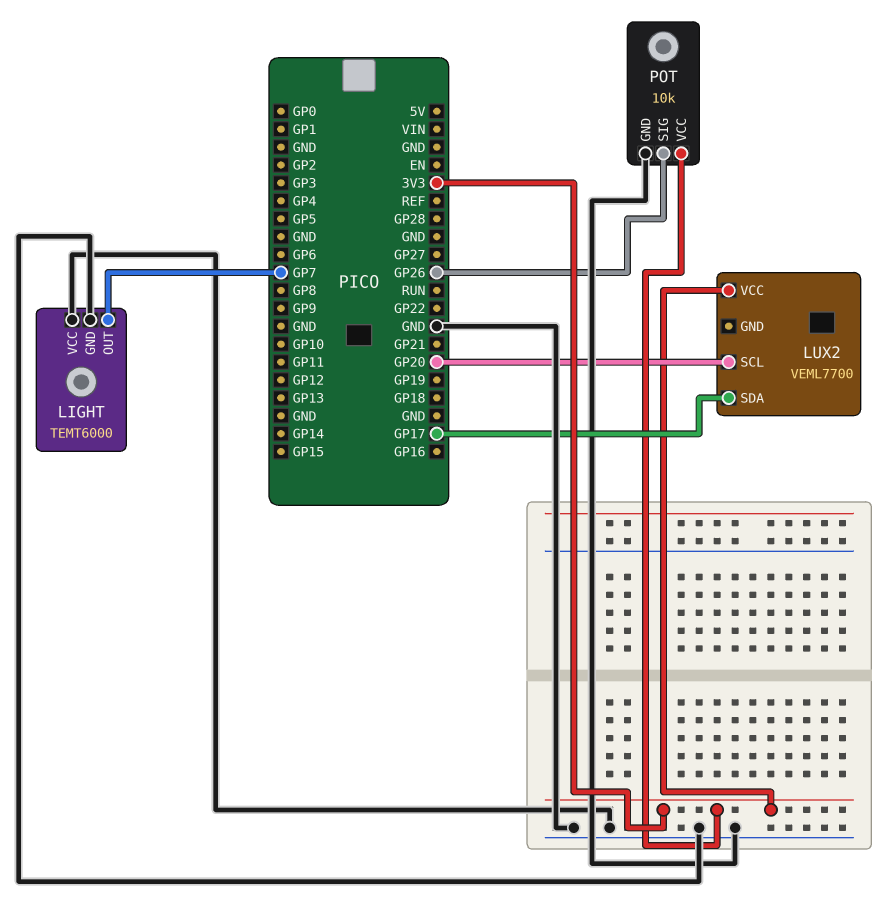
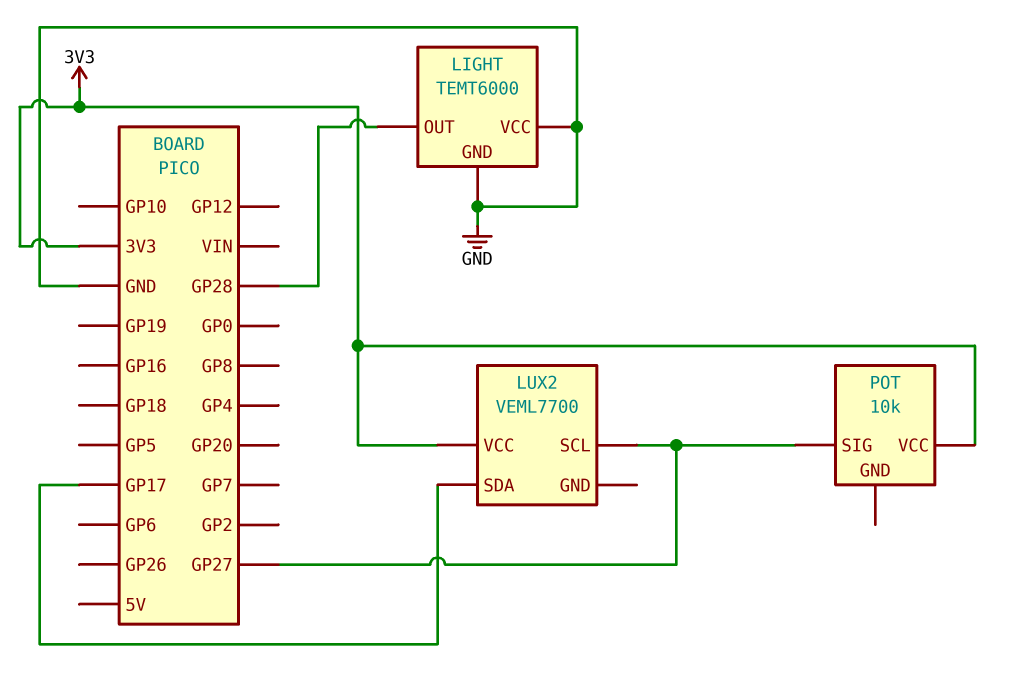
LIGHT pin OUT: GP7 -> GP28
LUX2 pin SCL: GP20 -> GP27
POT pin GND: GND -> none
POT pin SIG: GP26 -> GP27

